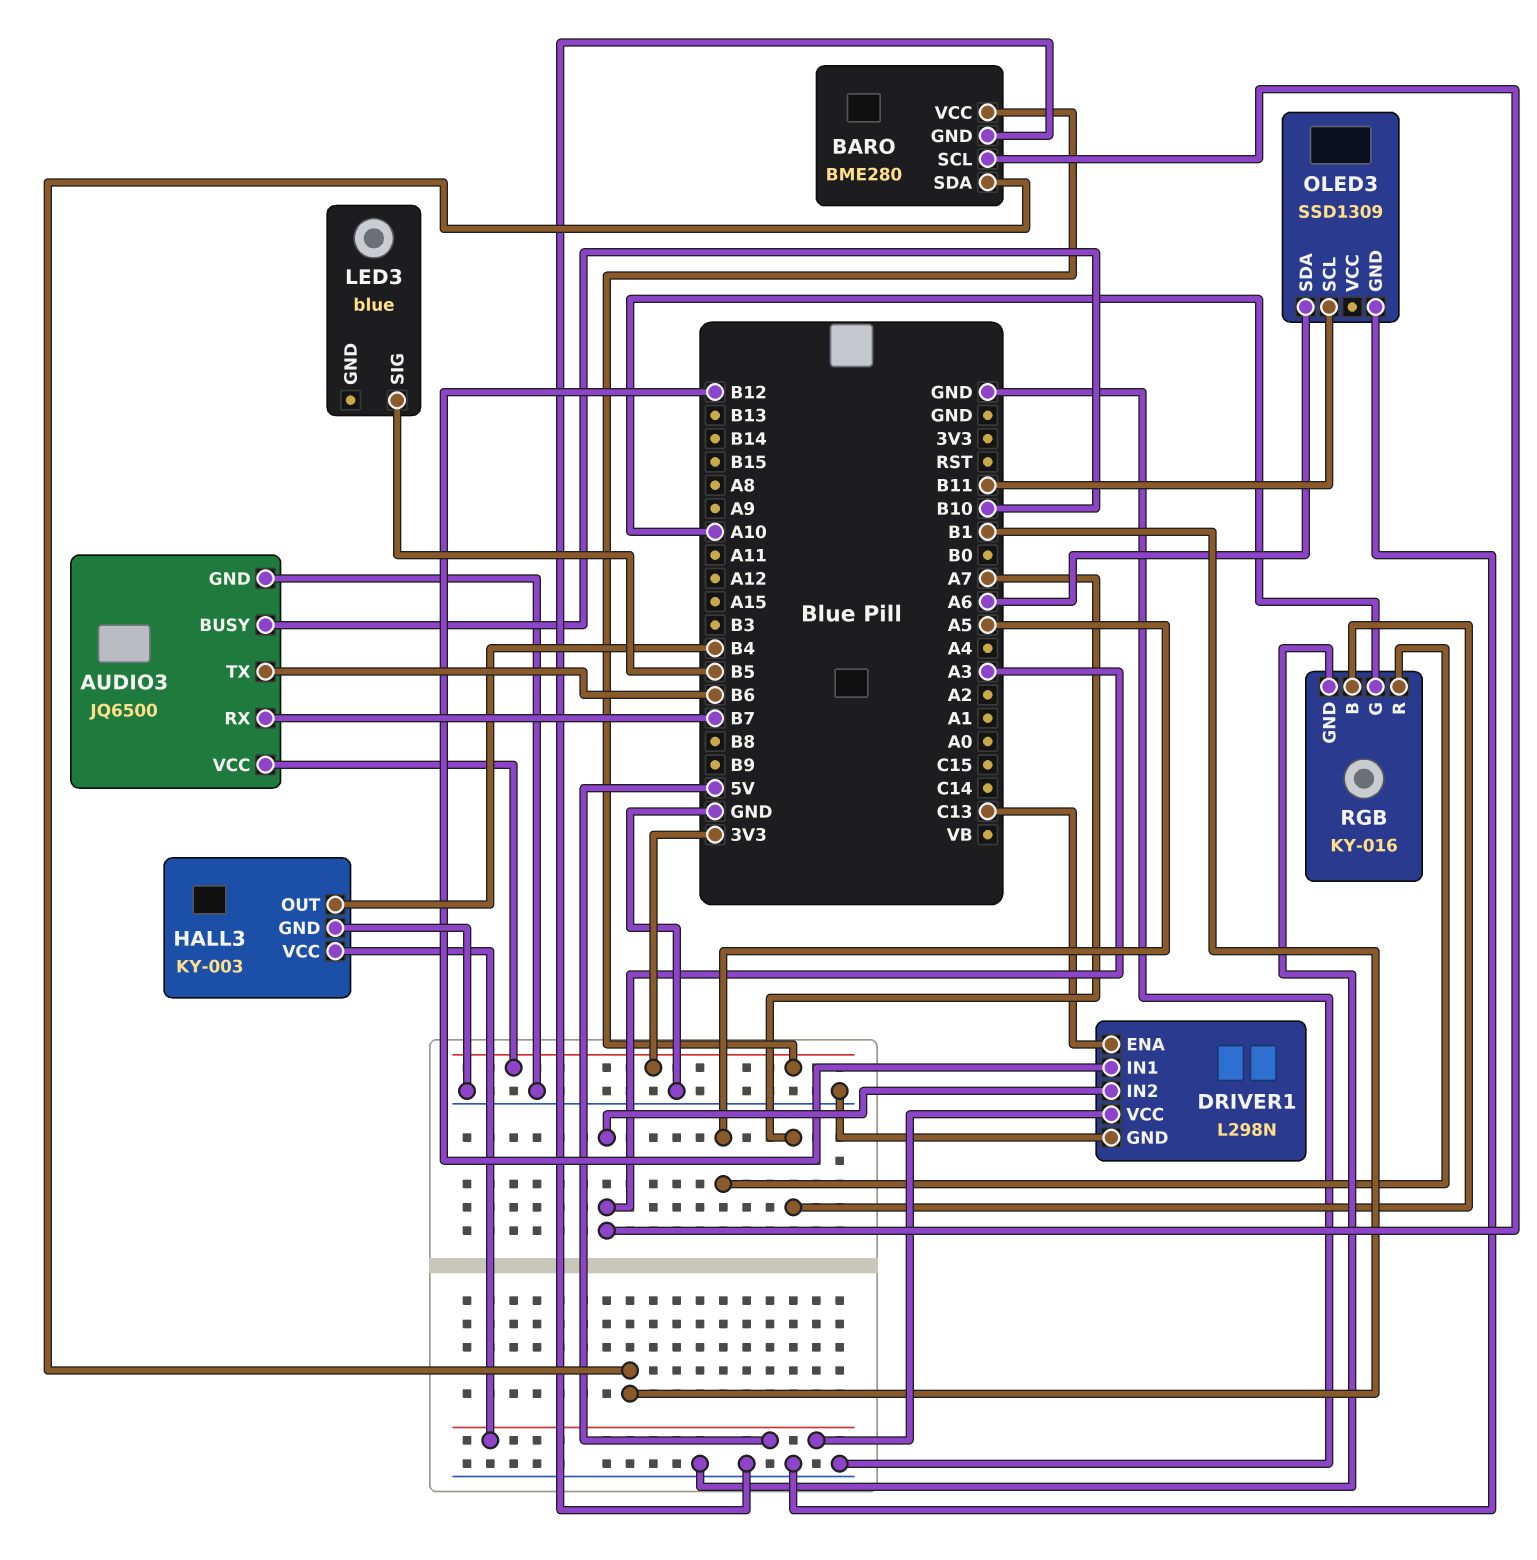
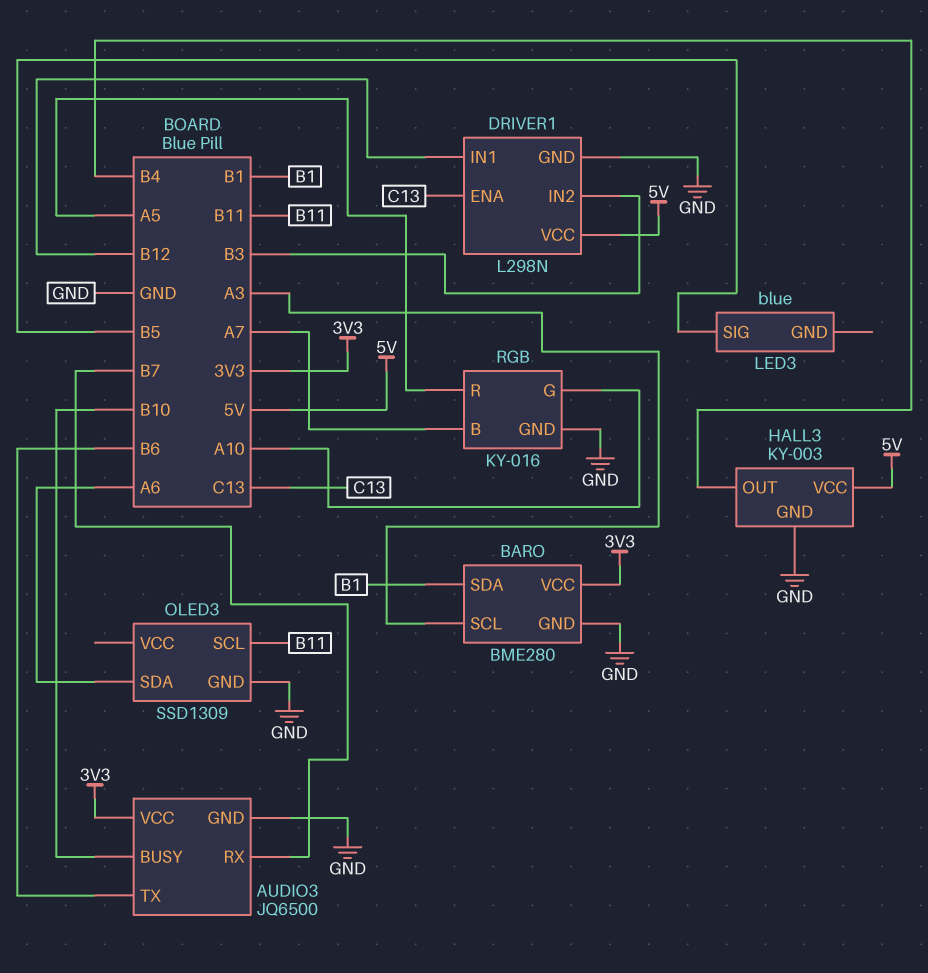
DRIVER1 pin IN2: A3 -> B3

